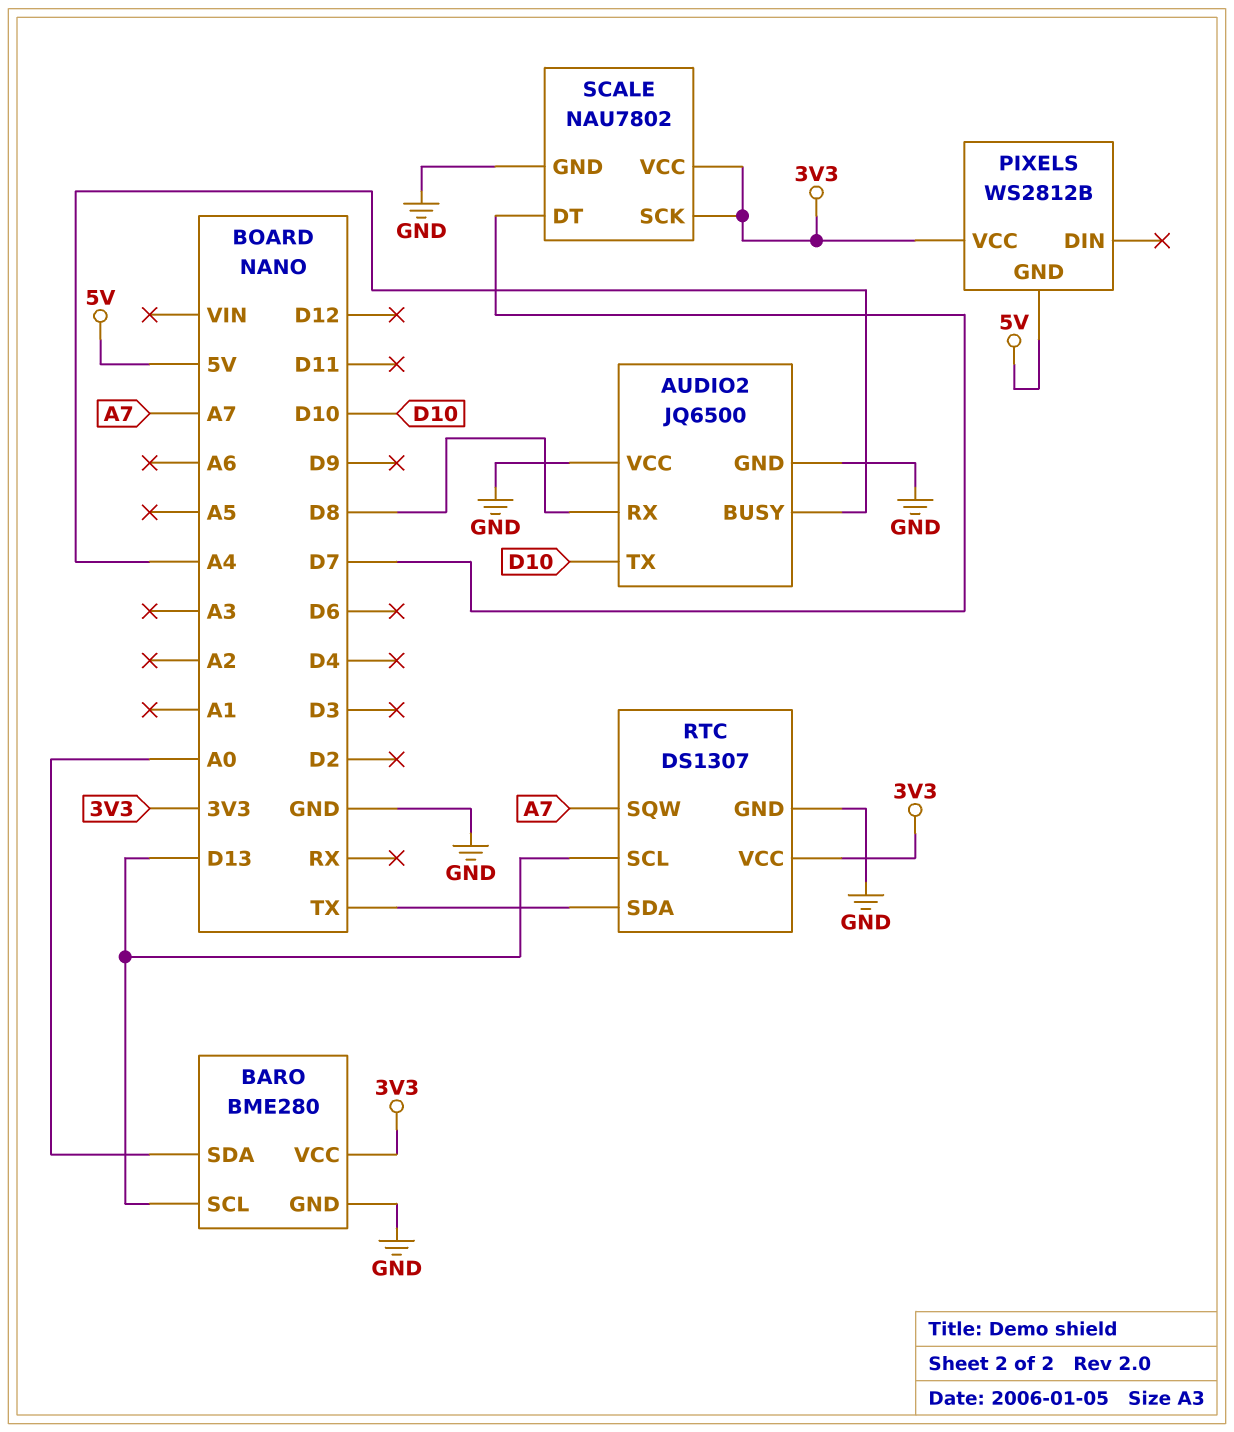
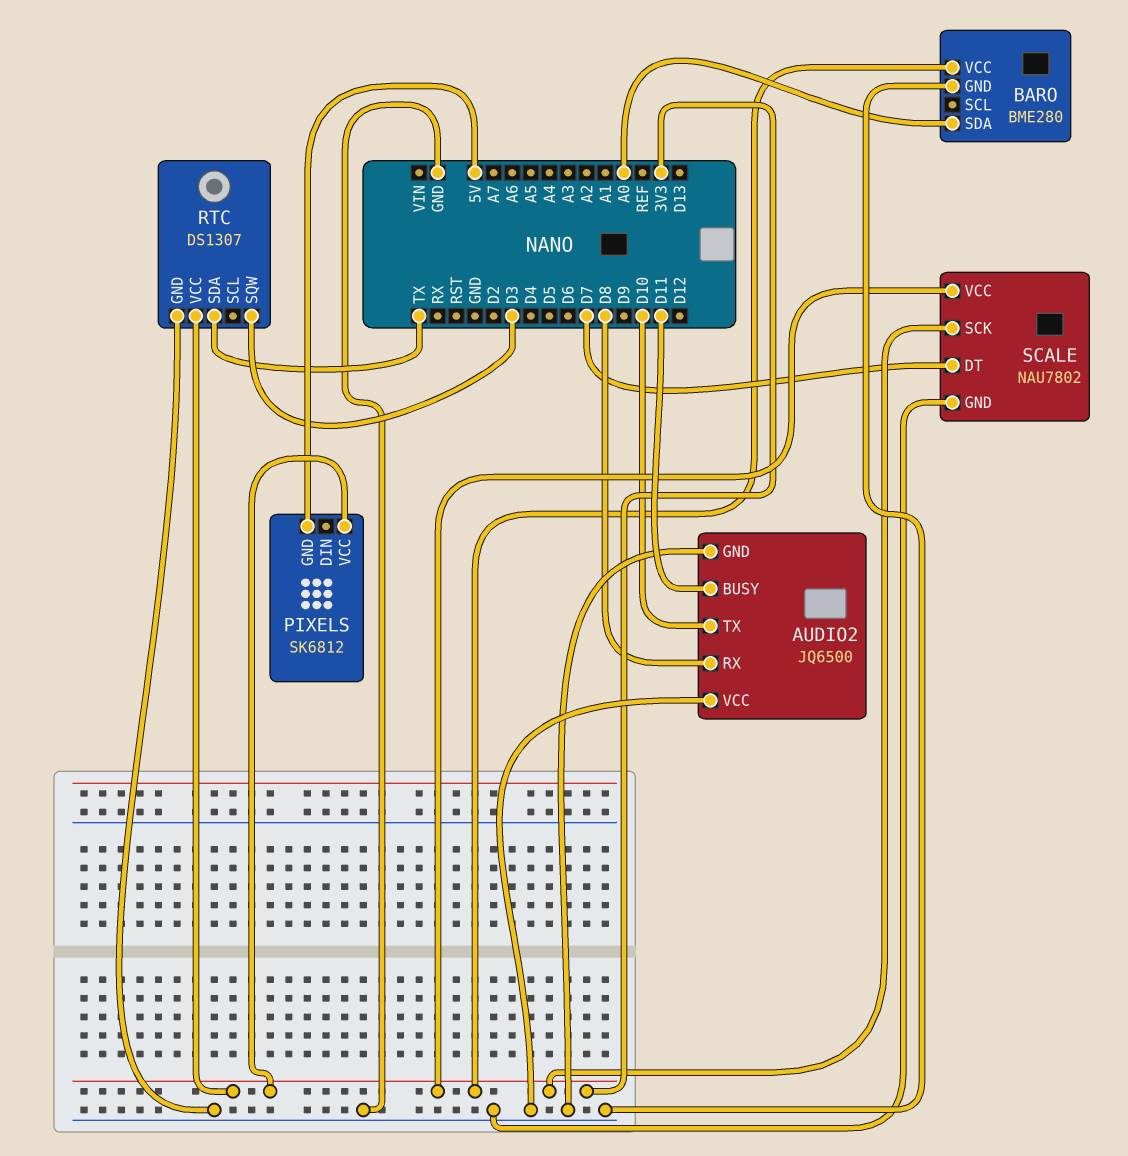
AUDIO2 pin BUSY: A4 -> D11
BARO pin SCL: D13 -> none
PIXELS: WS2812B -> SK6812
RTC pin SCL: D13 -> none
RTC pin SQW: A7 -> D3

